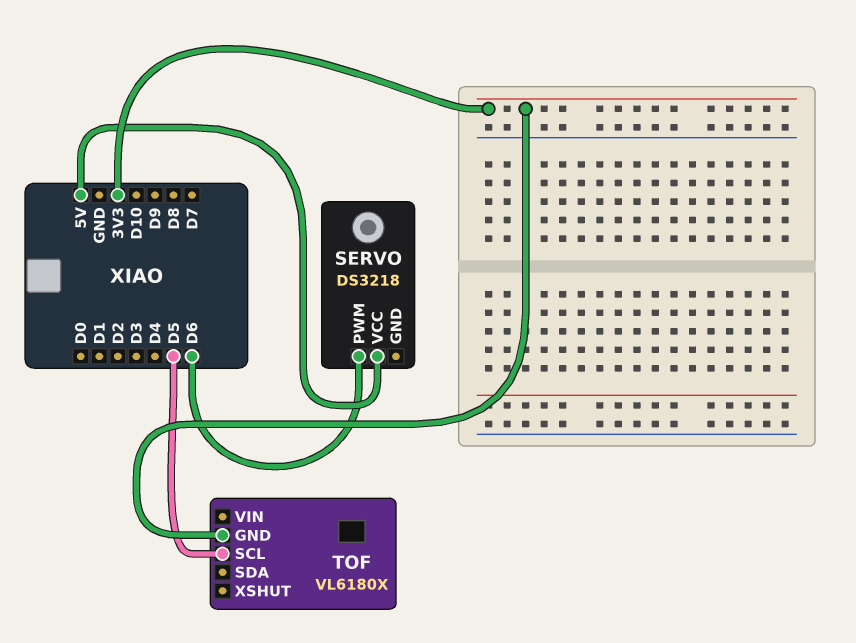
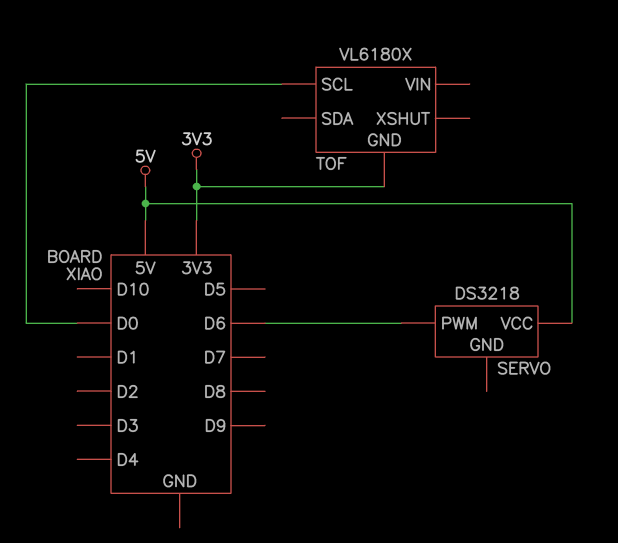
TOF pin SCL: D5 -> D0

